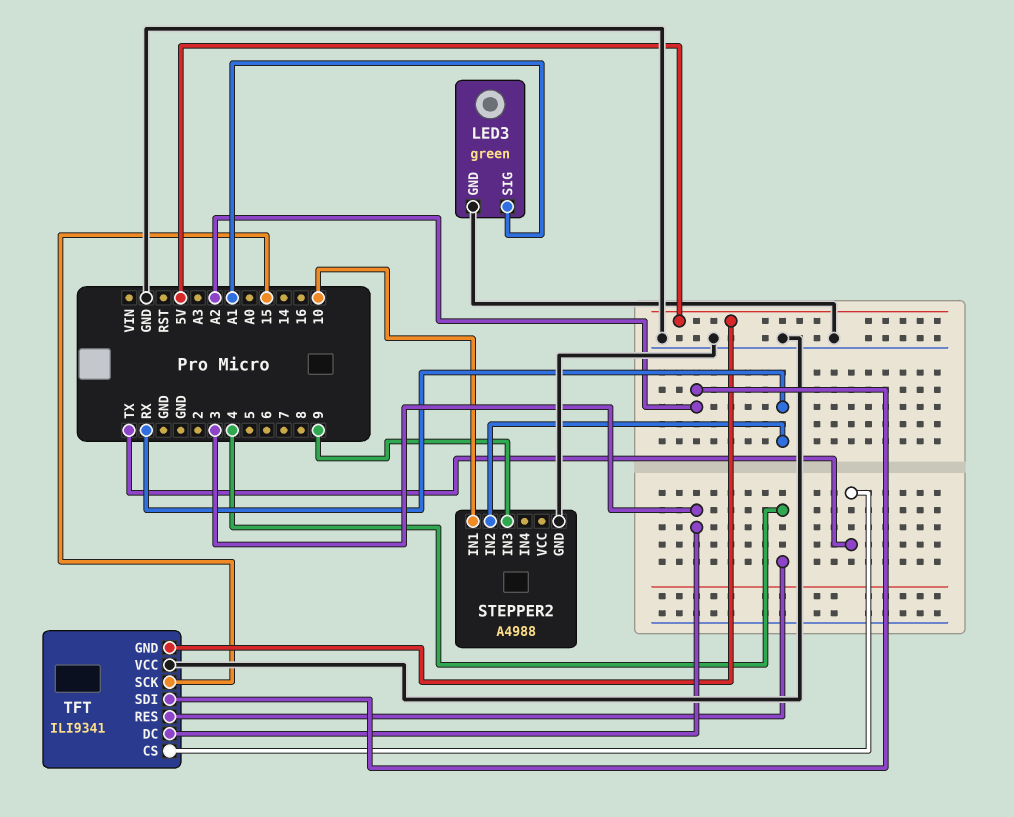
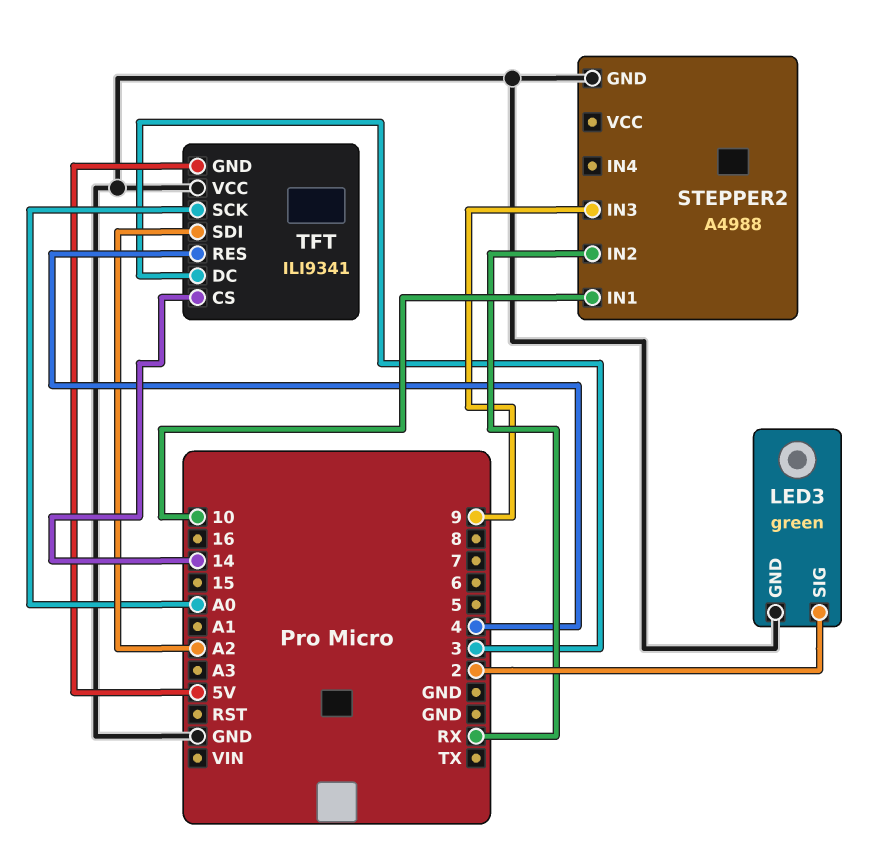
LED3 pin SIG: A1 -> 2
TFT pin CS: TX -> 14
TFT pin SCK: 15 -> A0

